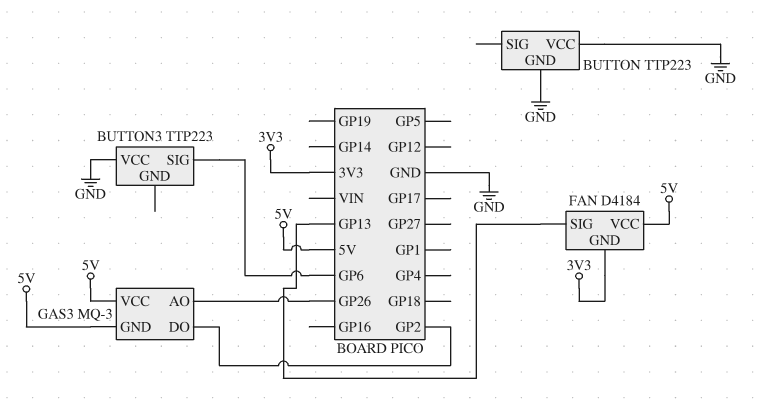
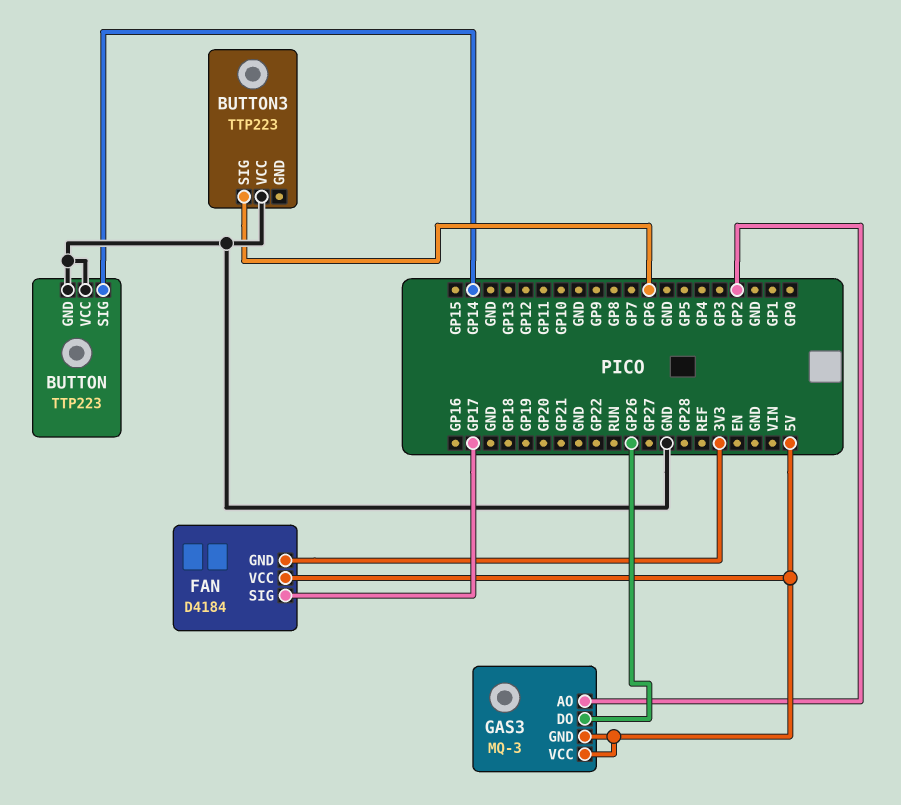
BUTTON pin SIG: none -> GP14
FAN pin SIG: GP13 -> GP17
GAS3 pin AO: GP26 -> GP2
GAS3 pin DO: GP2 -> GP26

